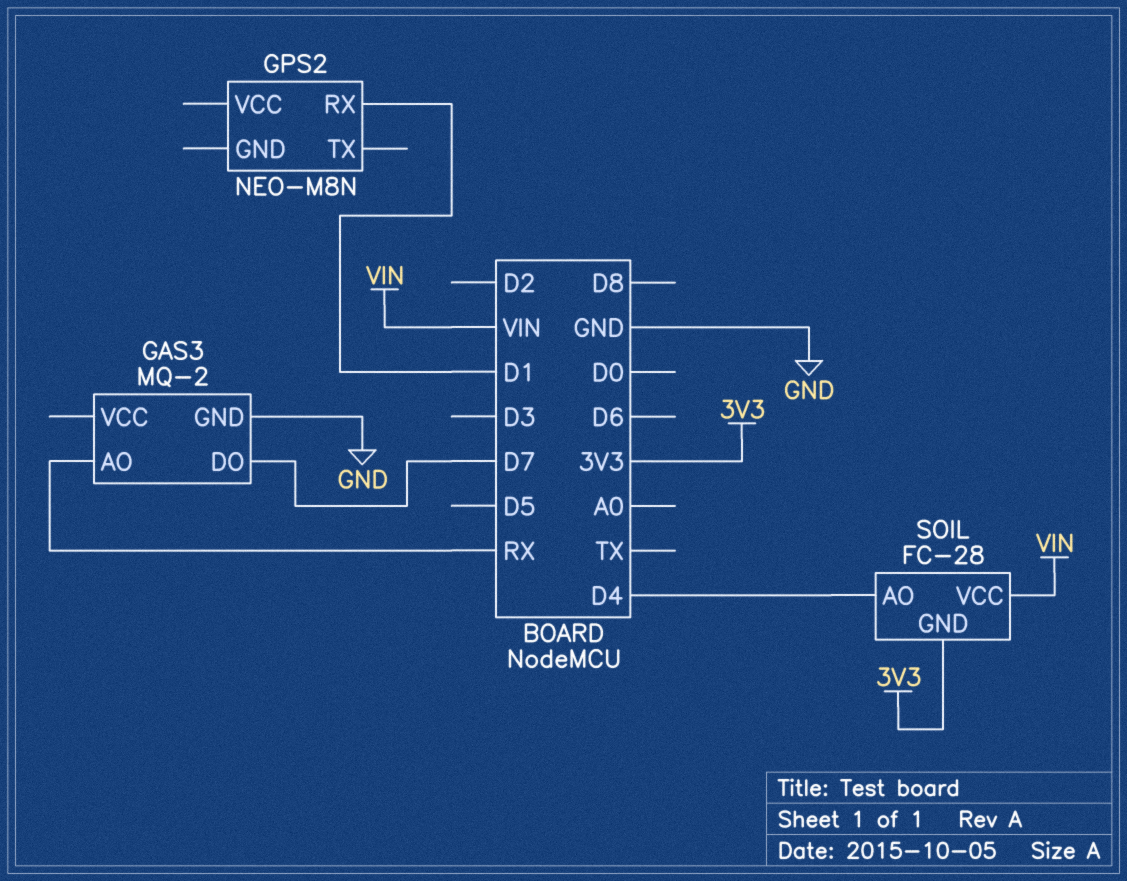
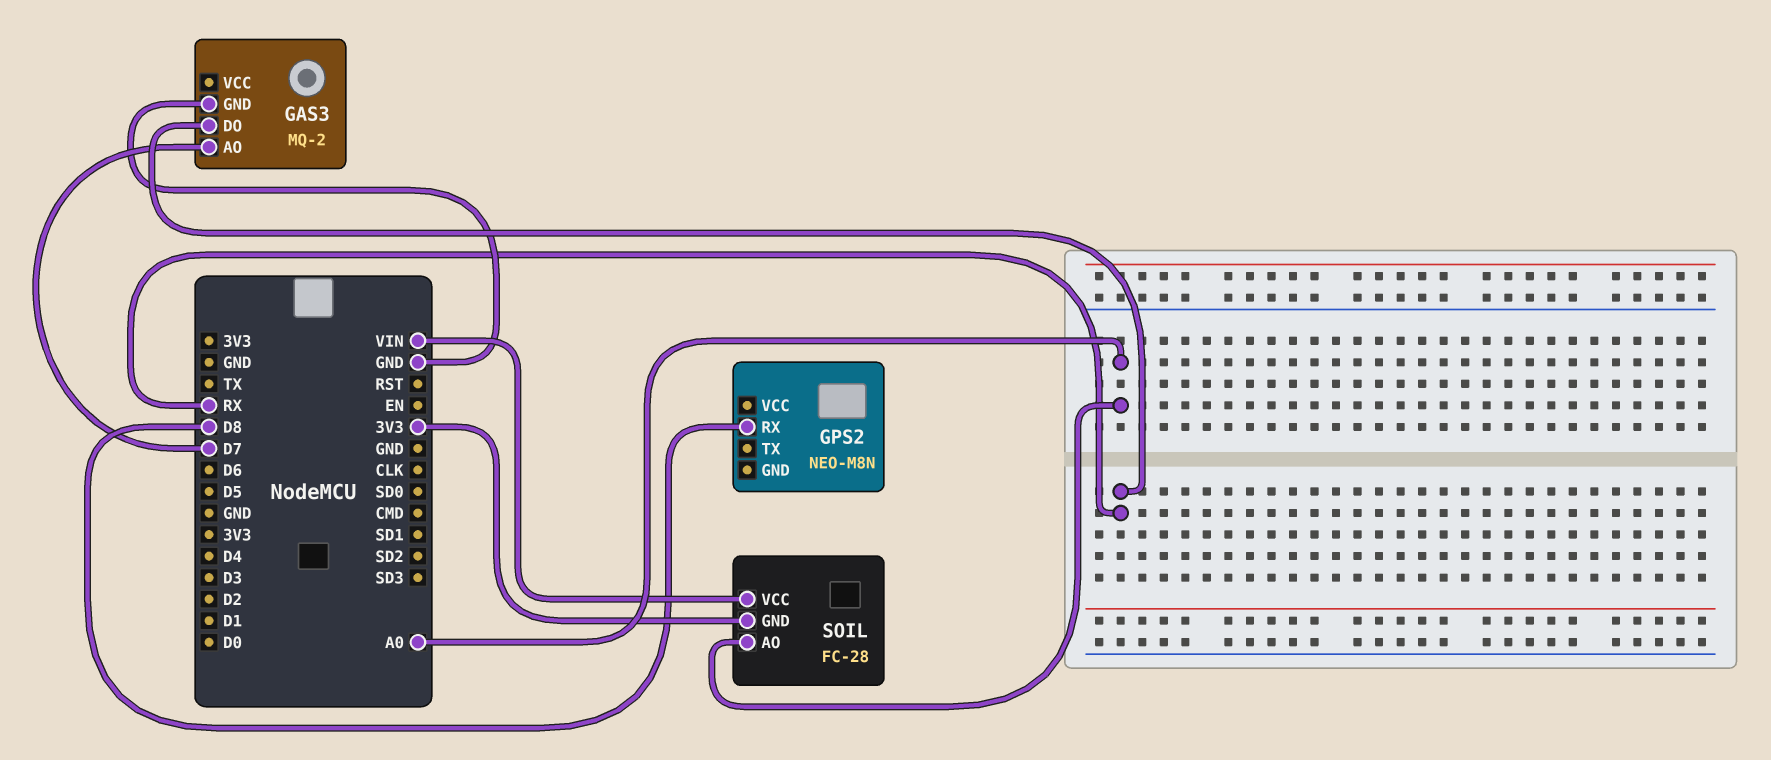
GAS3 pin AO: RX -> D7
GAS3 pin DO: D7 -> RX
GPS2 pin RX: D1 -> D8
SOIL pin AO: D4 -> A0

